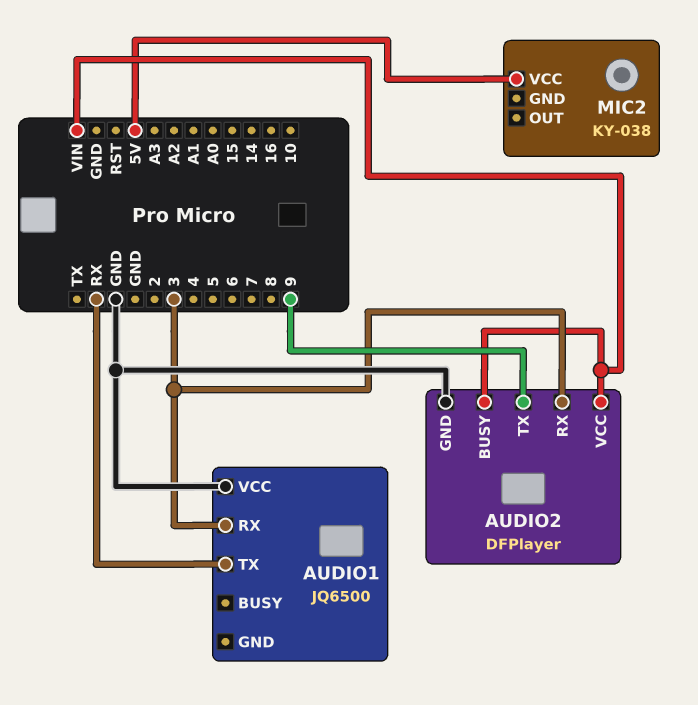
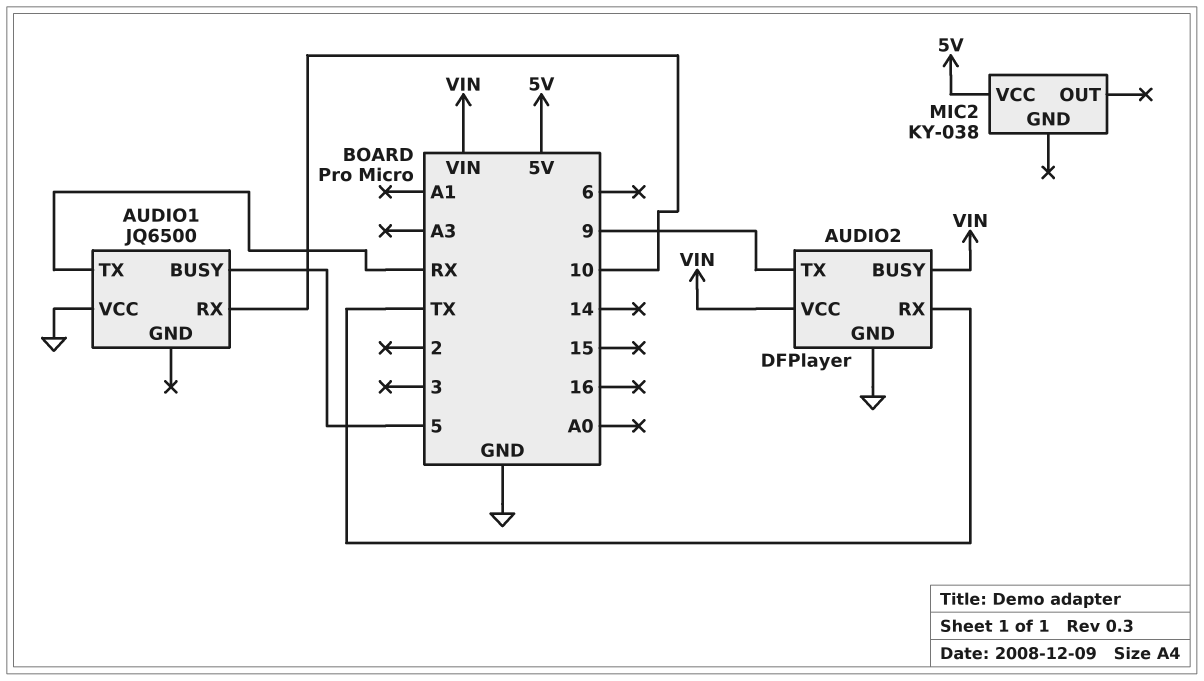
AUDIO1 pin BUSY: none -> 5
AUDIO1 pin RX: 3 -> 10
AUDIO2 pin RX: 3 -> TX

